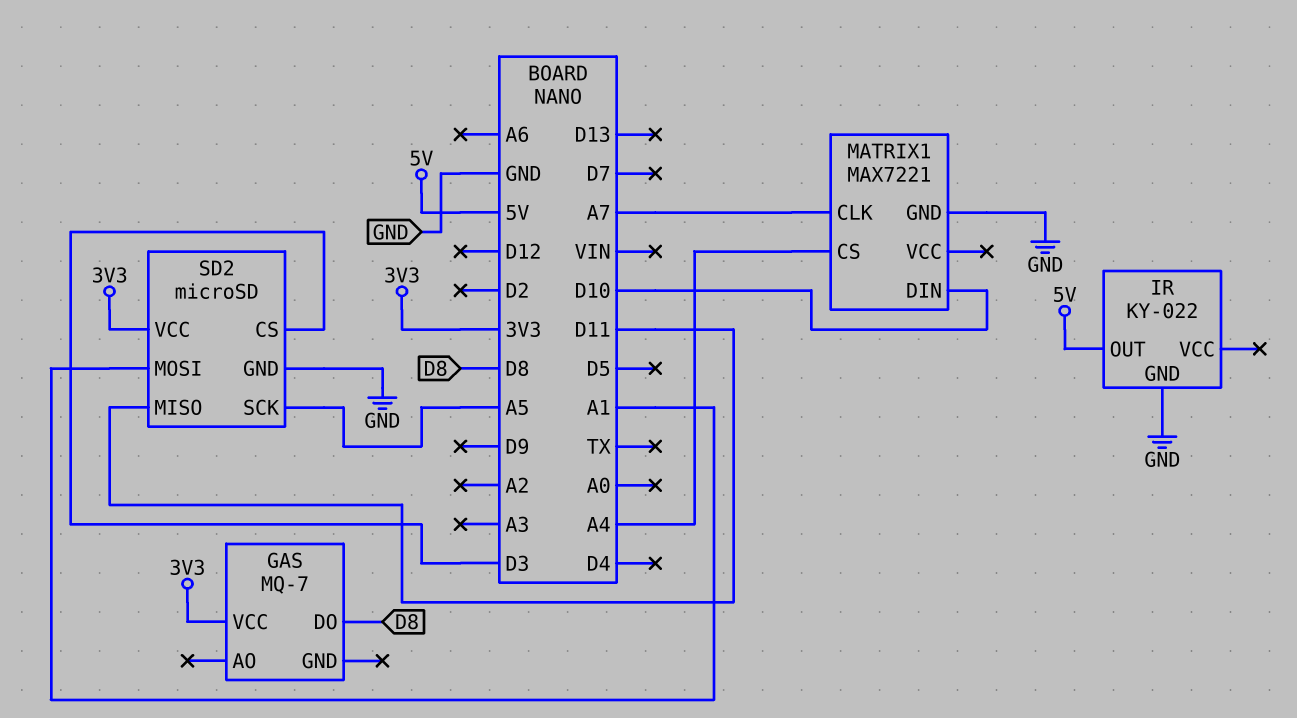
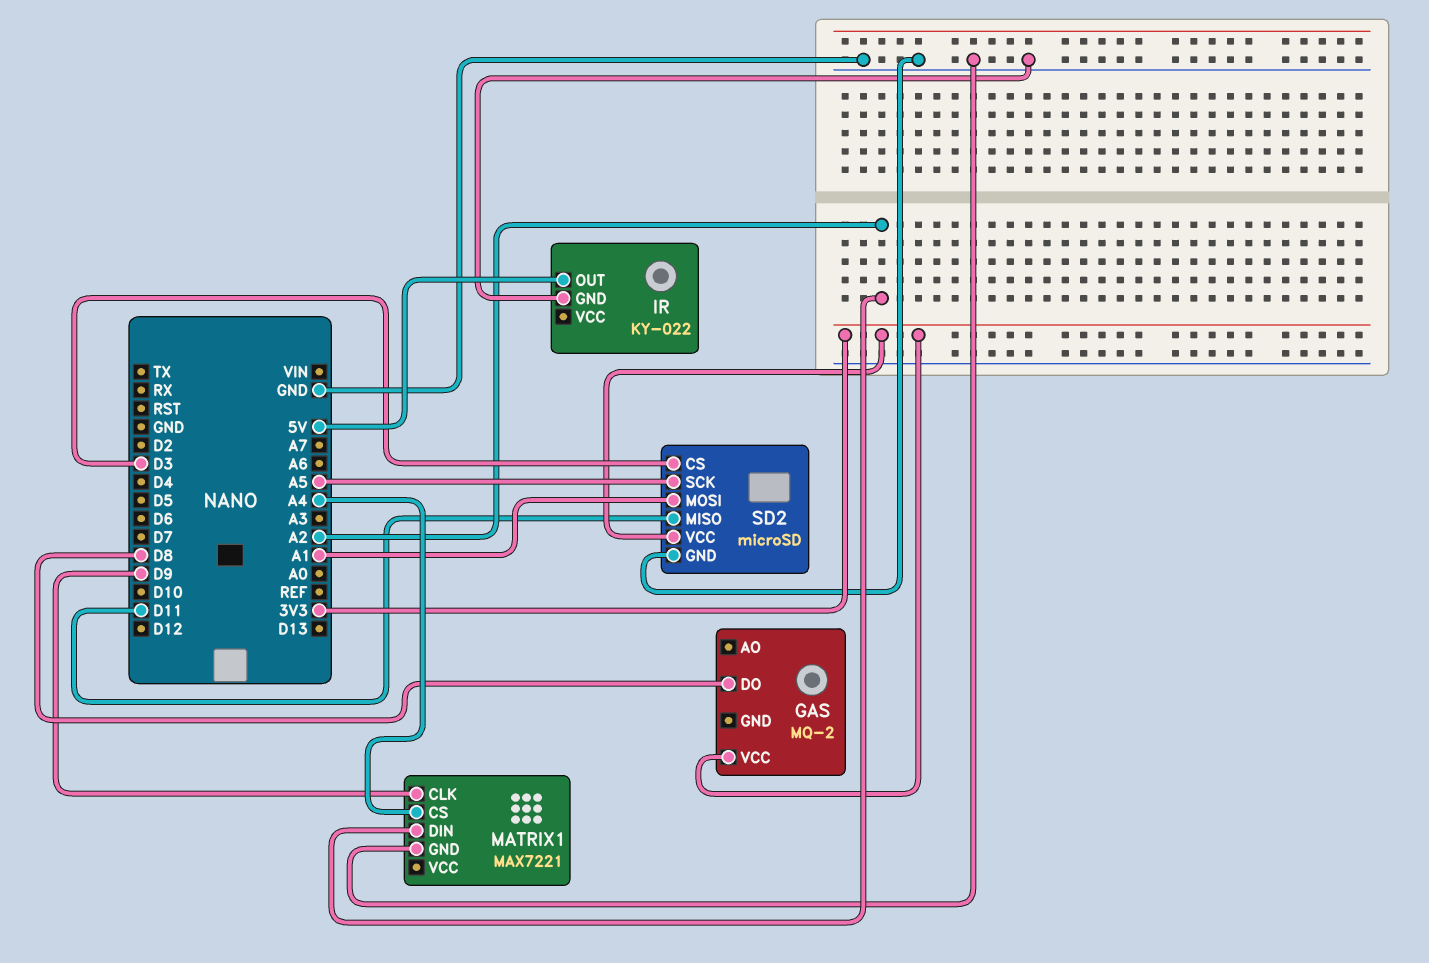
GAS: MQ-7 -> MQ-2
MATRIX1 pin CLK: A7 -> D9
MATRIX1 pin DIN: D10 -> A2

